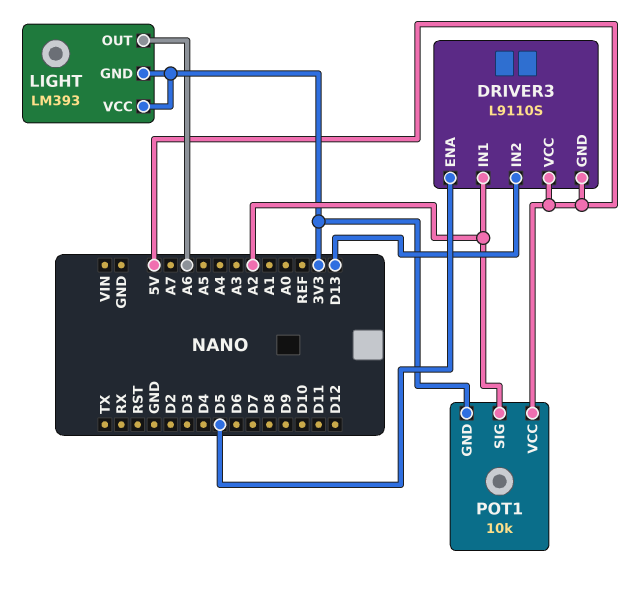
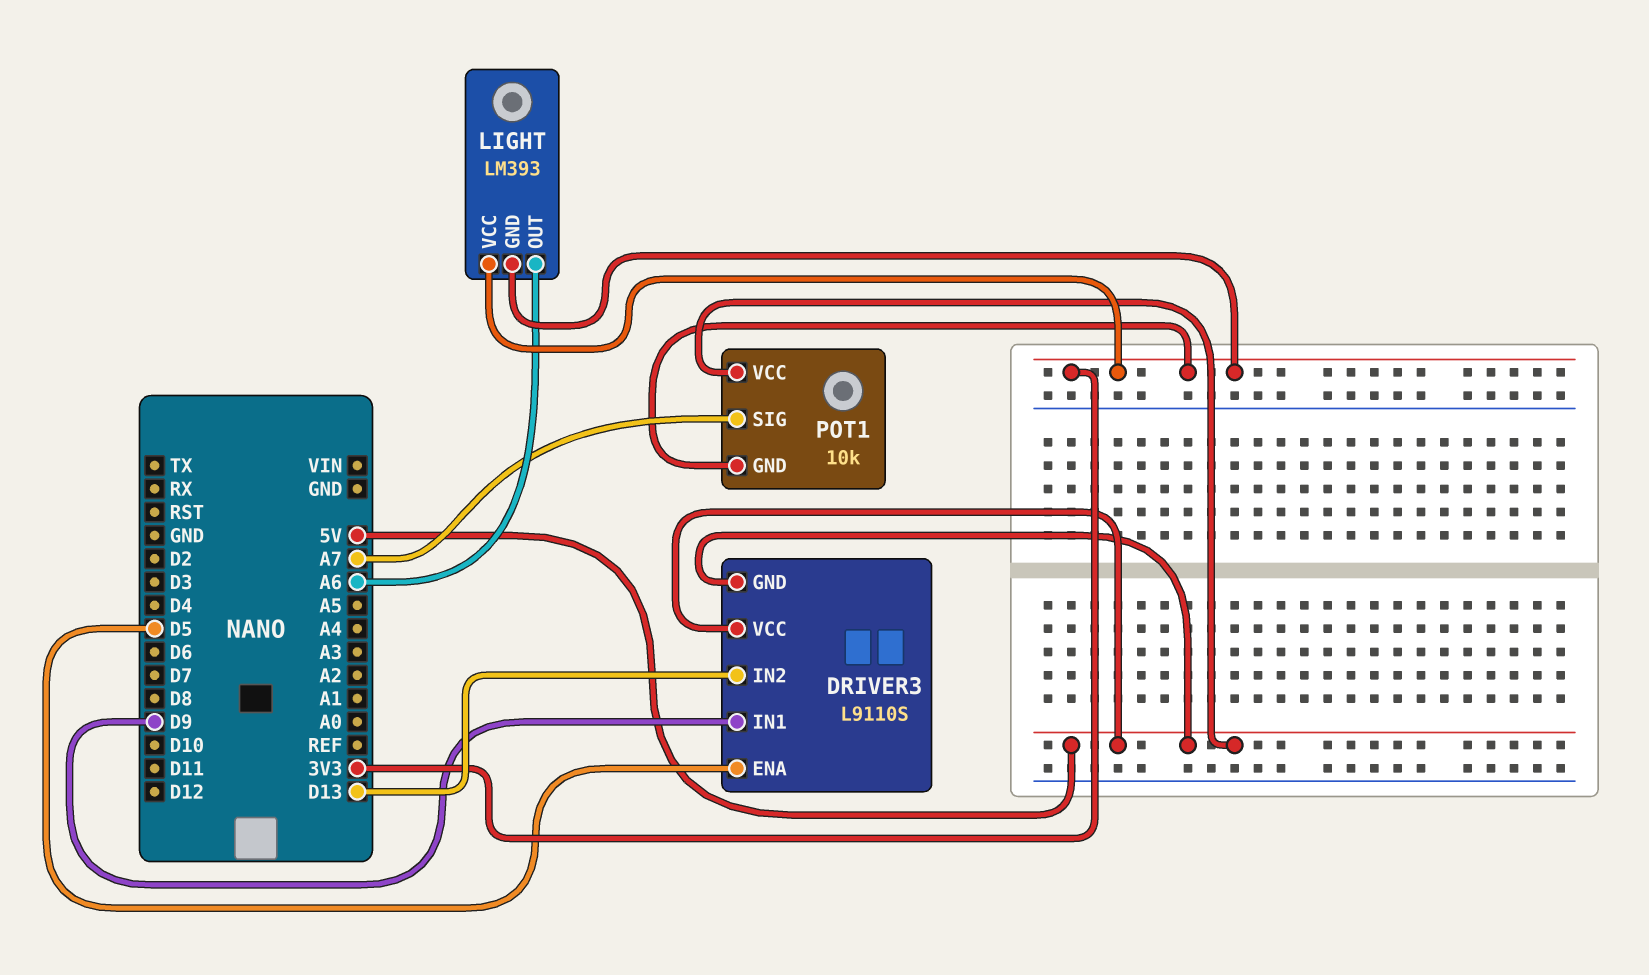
DRIVER3 pin IN1: A2 -> D9
POT1 pin SIG: A2 -> A7

